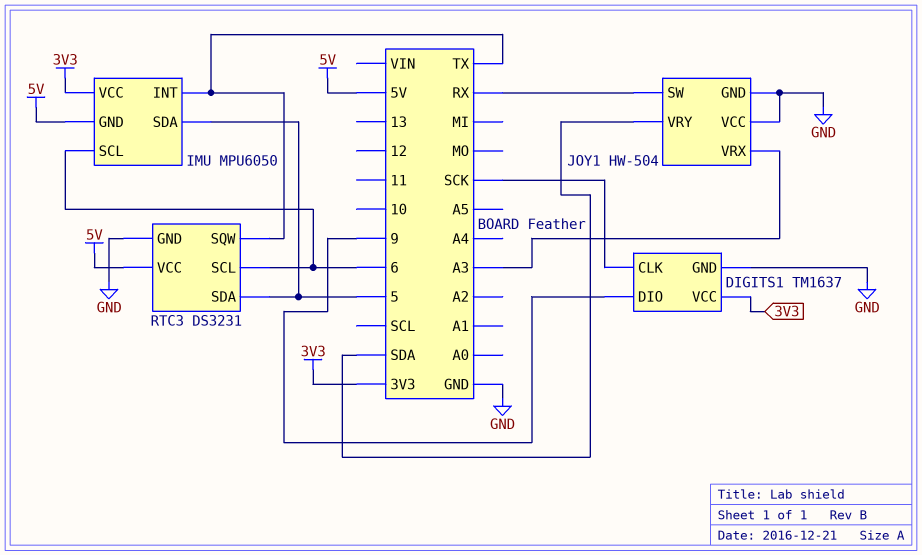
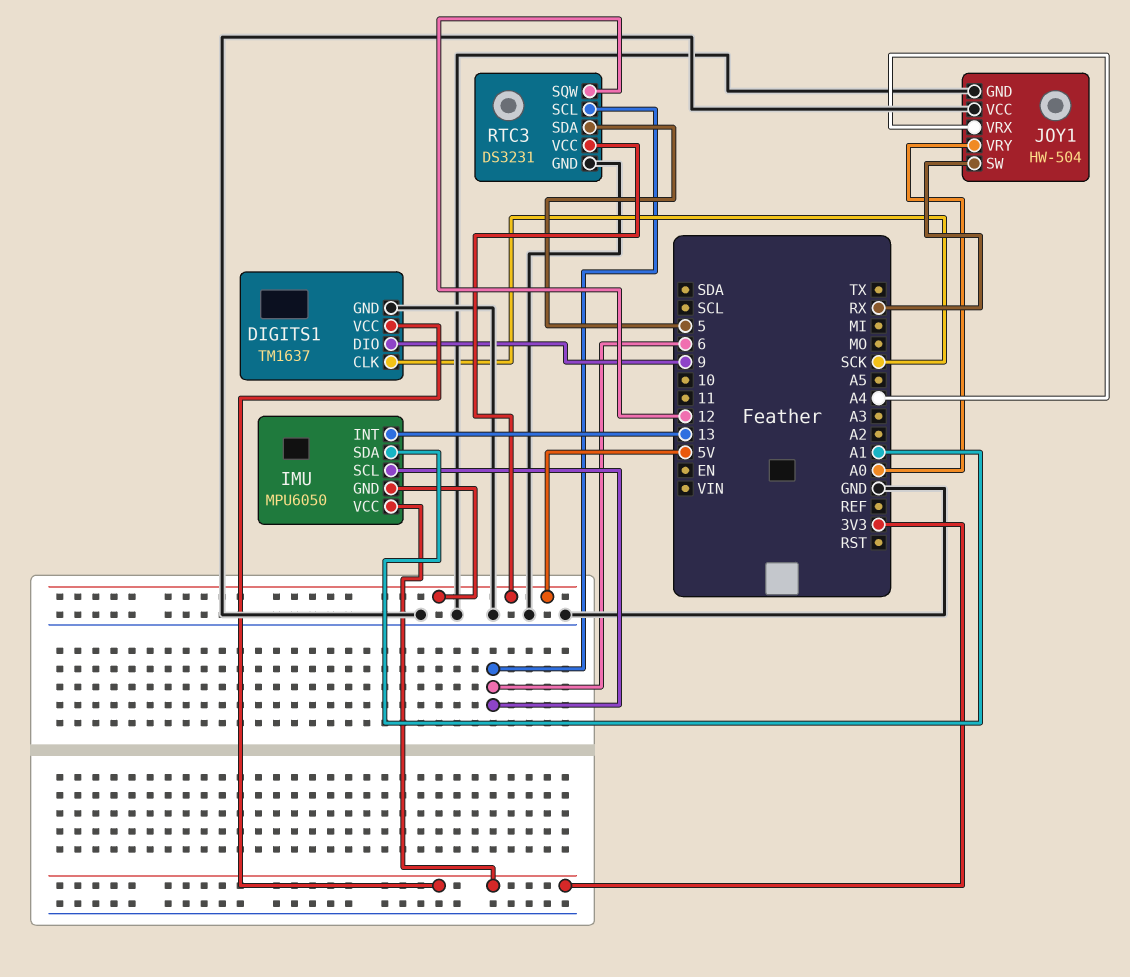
IMU pin INT: TX -> 13
IMU pin SDA: 5 -> A1
JOY1 pin VRX: A3 -> A4
JOY1 pin VRY: SDA -> A0
RTC3 pin SQW: TX -> 12

